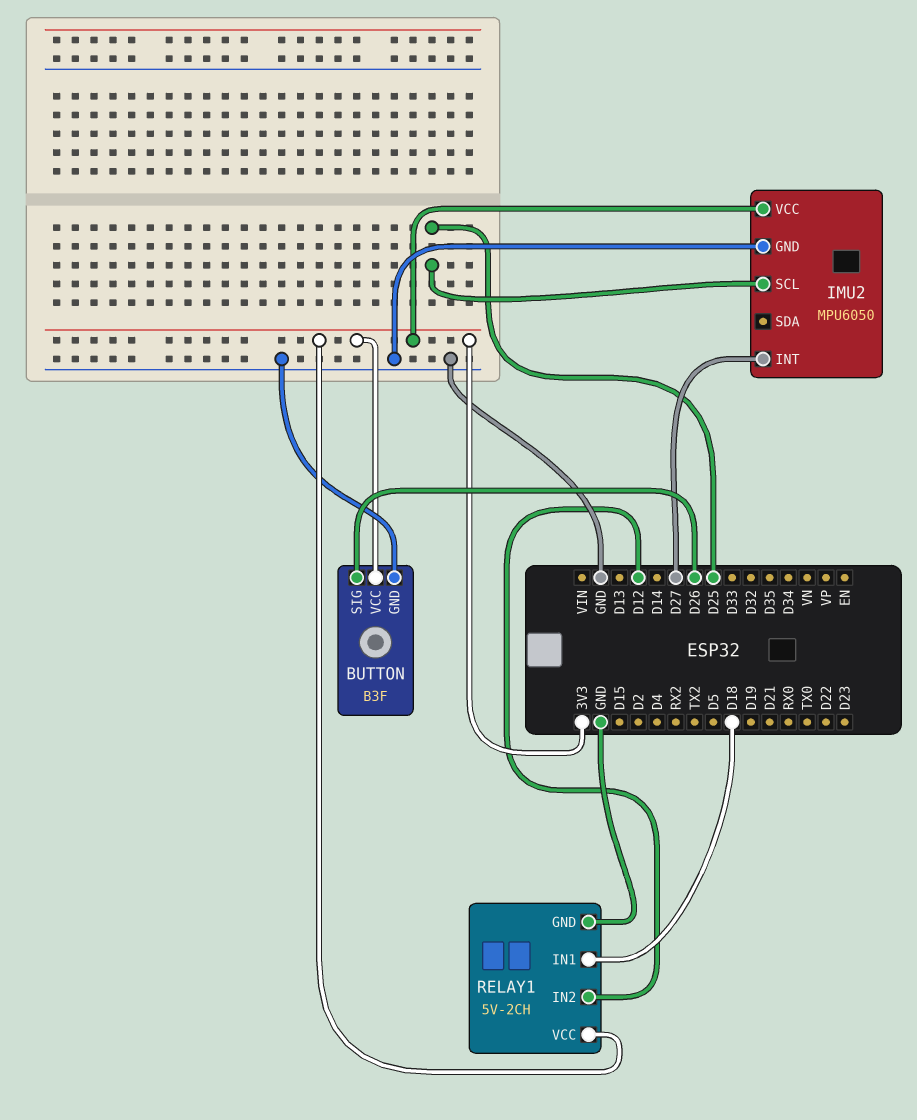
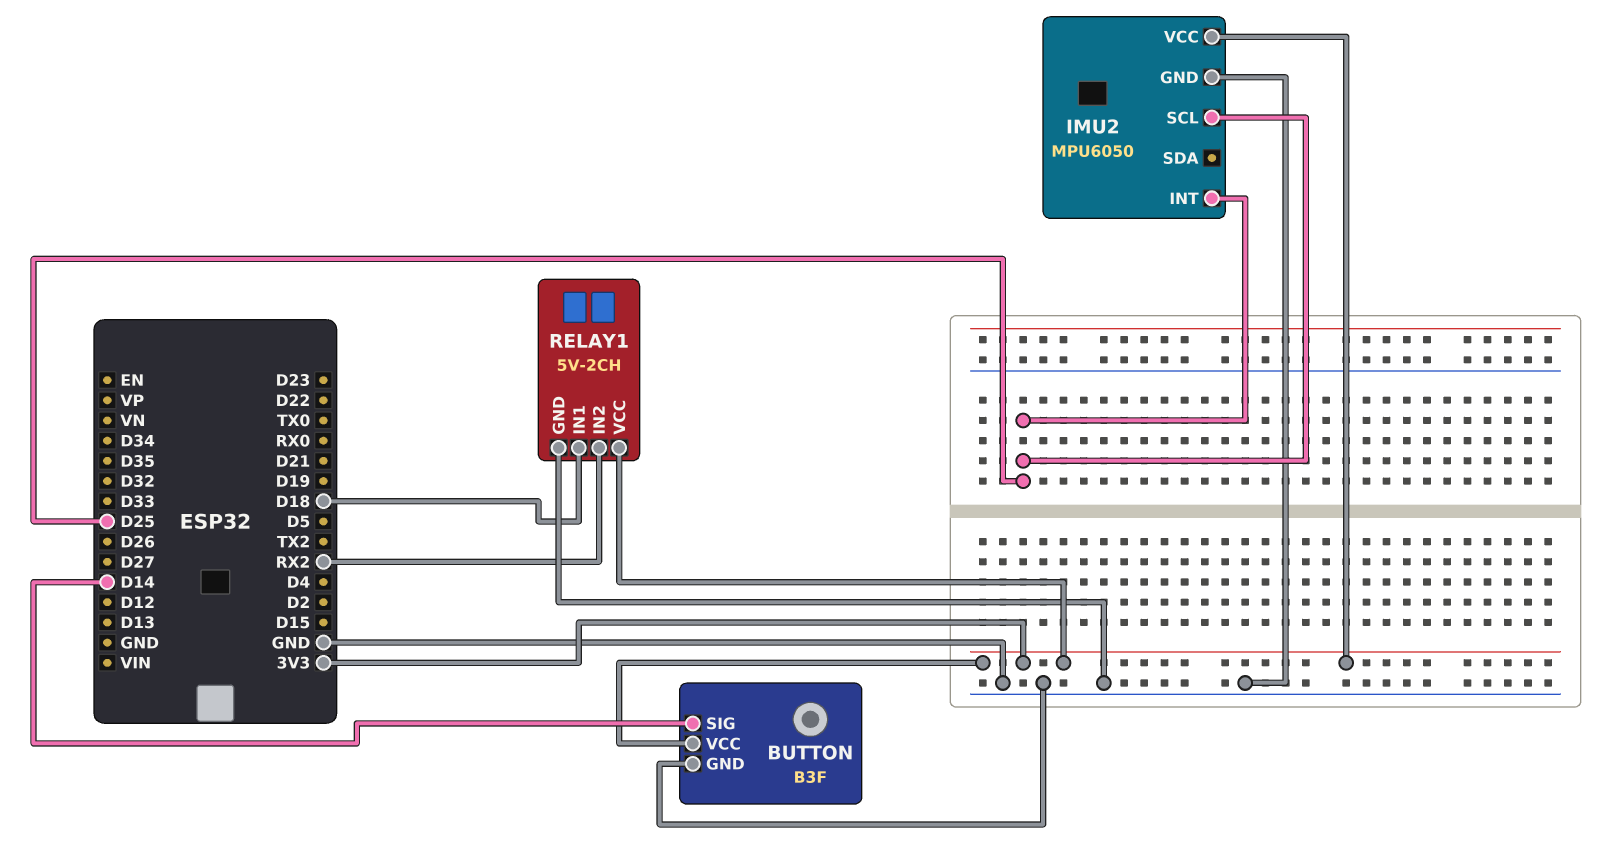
BUTTON pin SIG: D26 -> D14
IMU2 pin INT: D27 -> D25
RELAY1 pin IN2: D12 -> RX2

